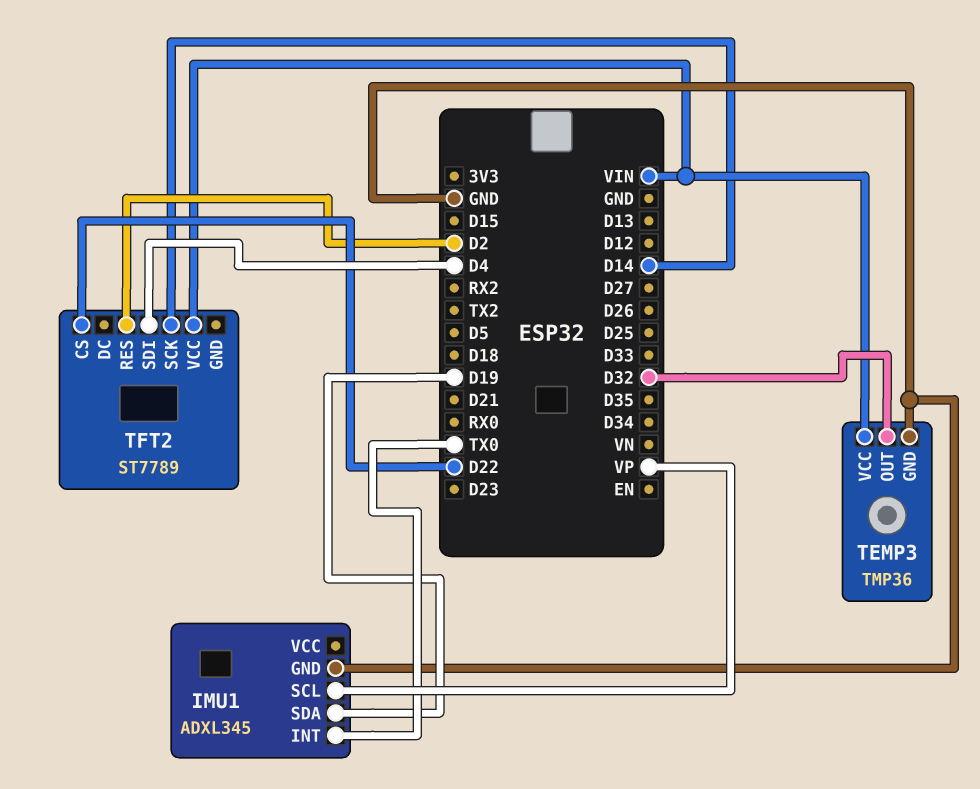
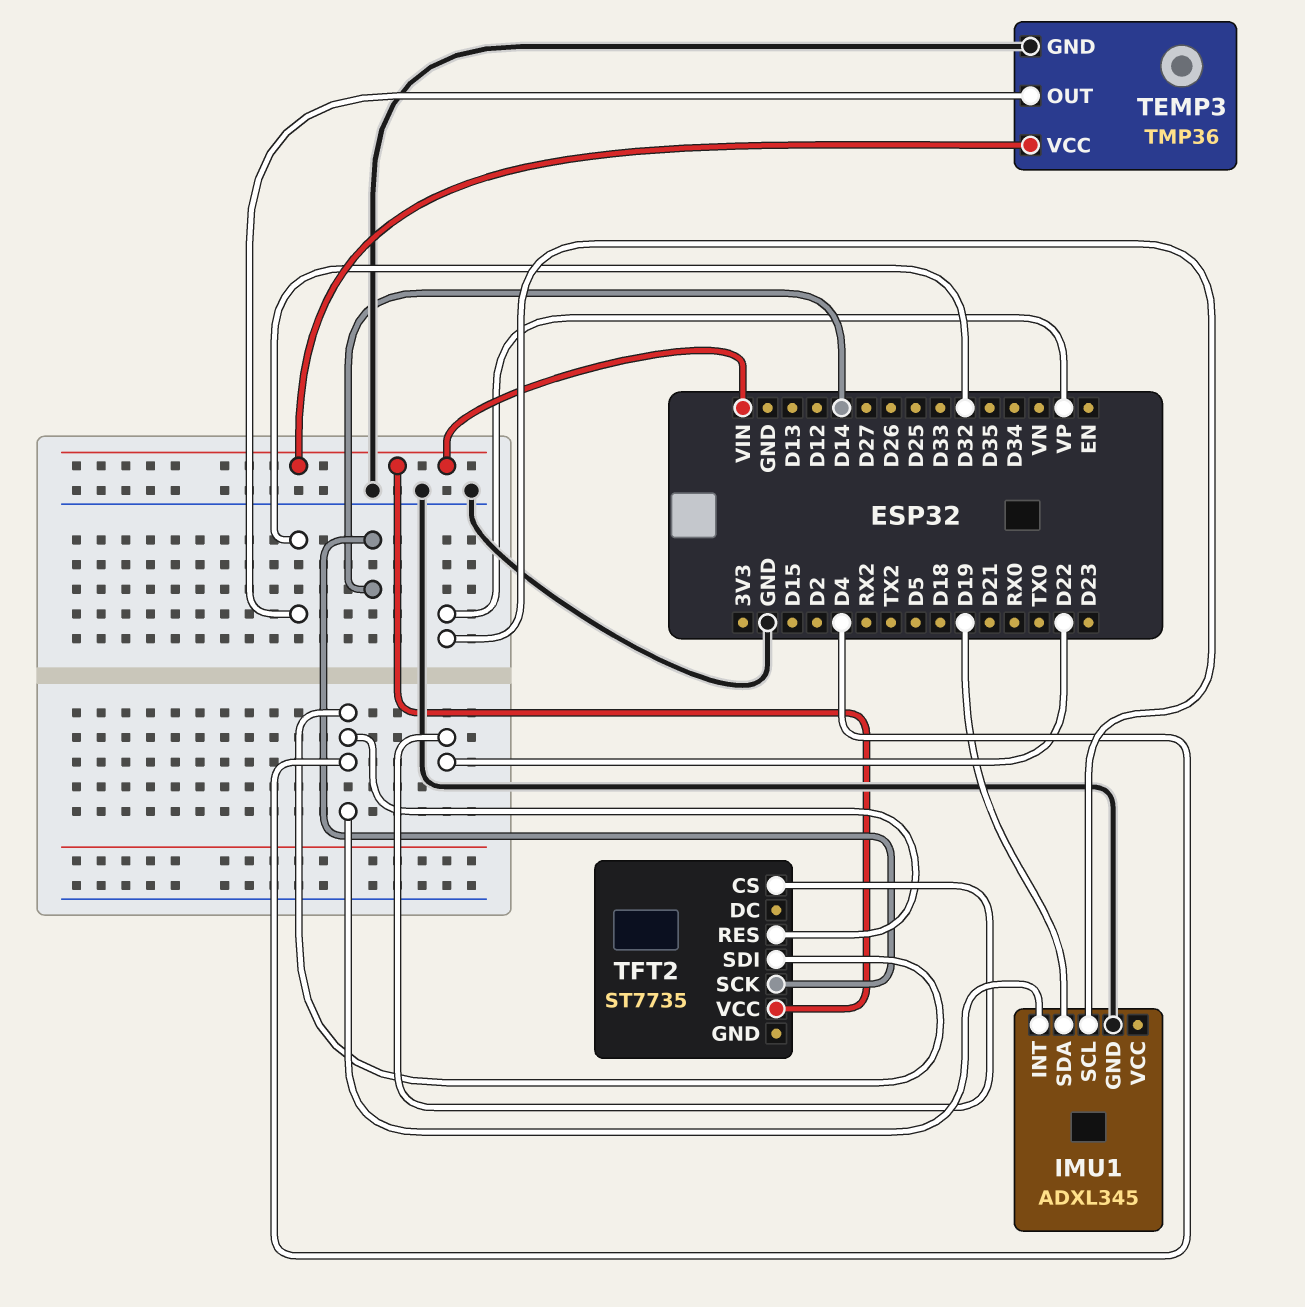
IMU1 pin INT: TX0 -> D4
TFT2: ST7789 -> ST7735
TFT2 pin RES: D2 -> D4

